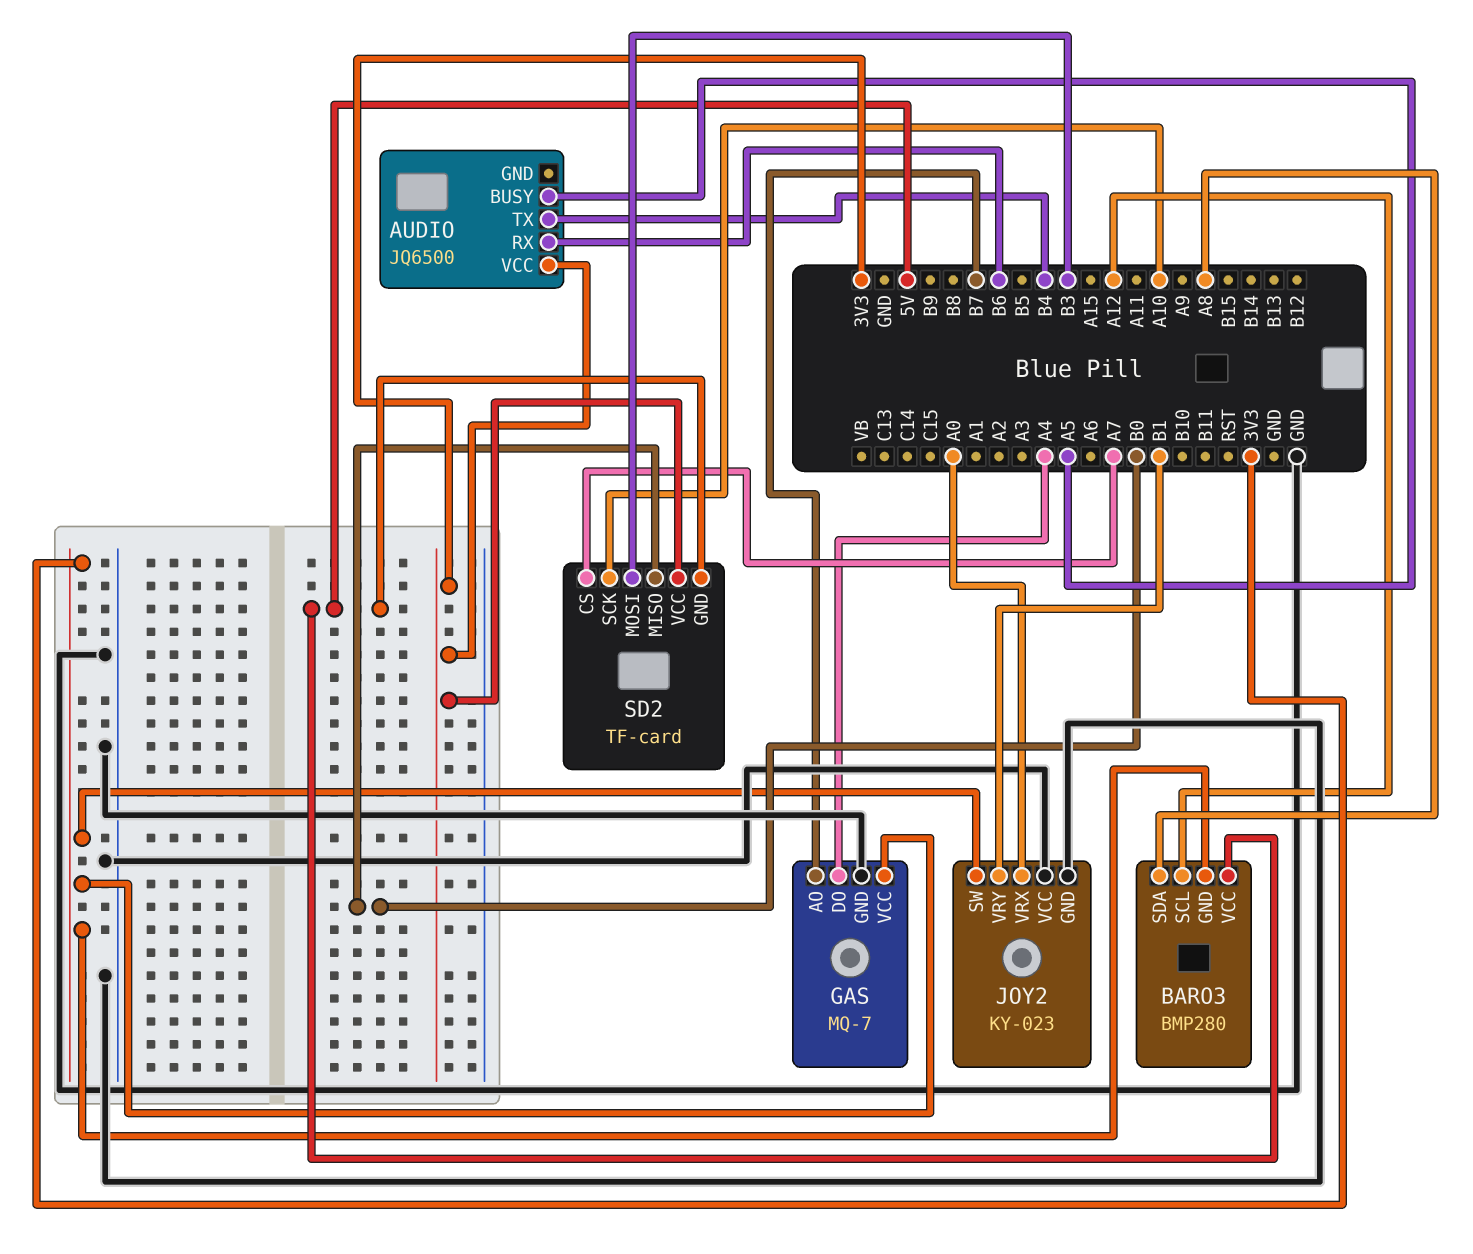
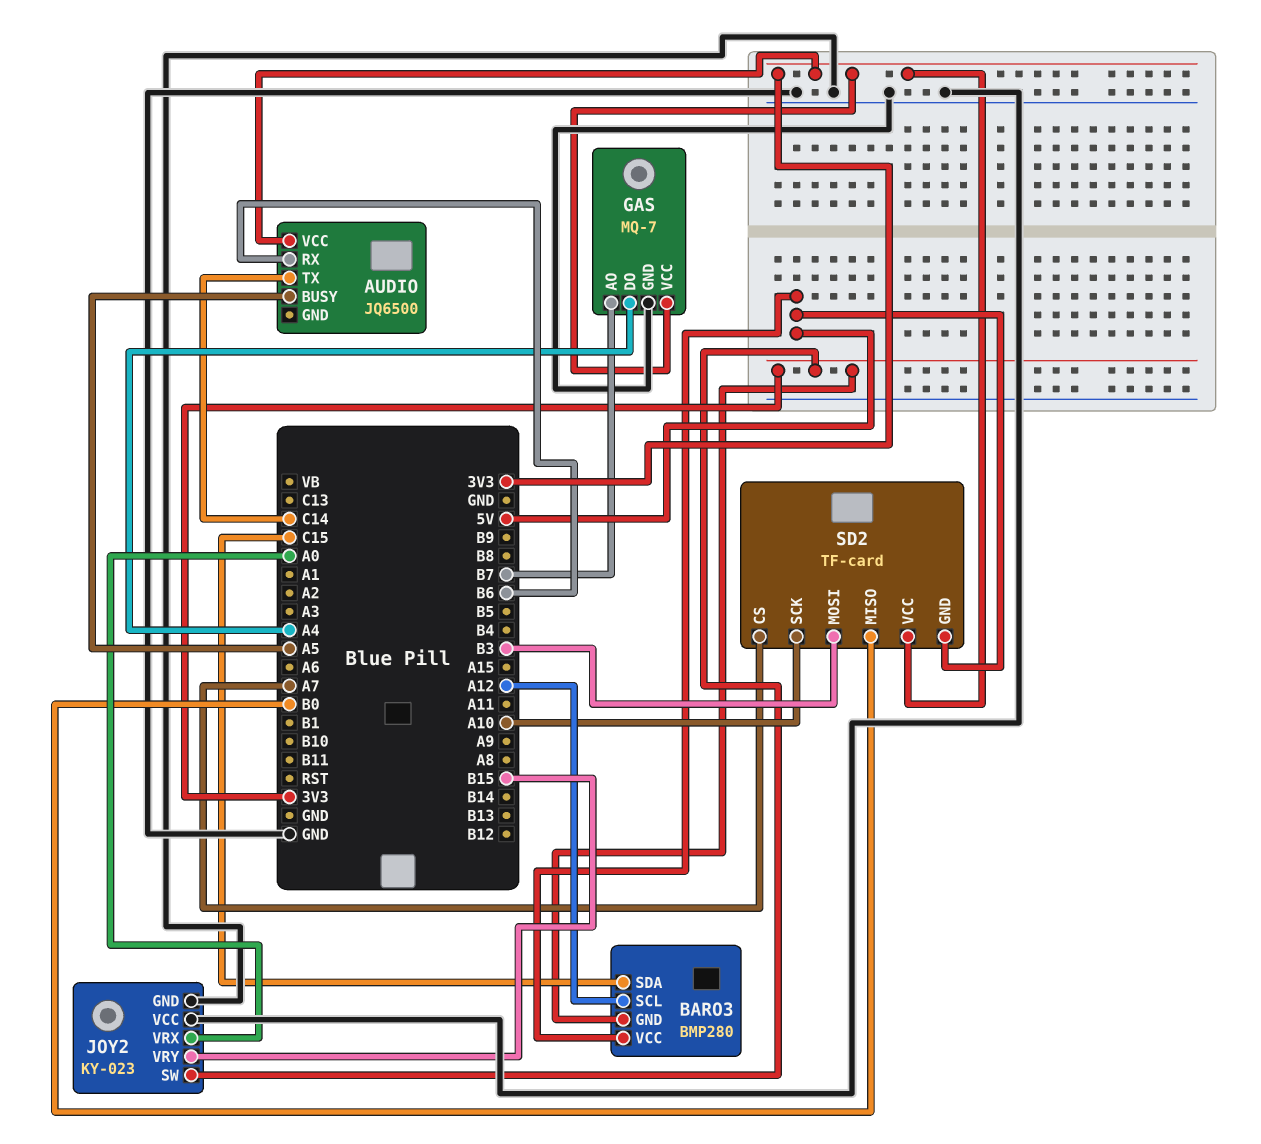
AUDIO pin TX: B4 -> C14
BARO3 pin SDA: A8 -> C15
JOY2 pin VRY: B1 -> B15

